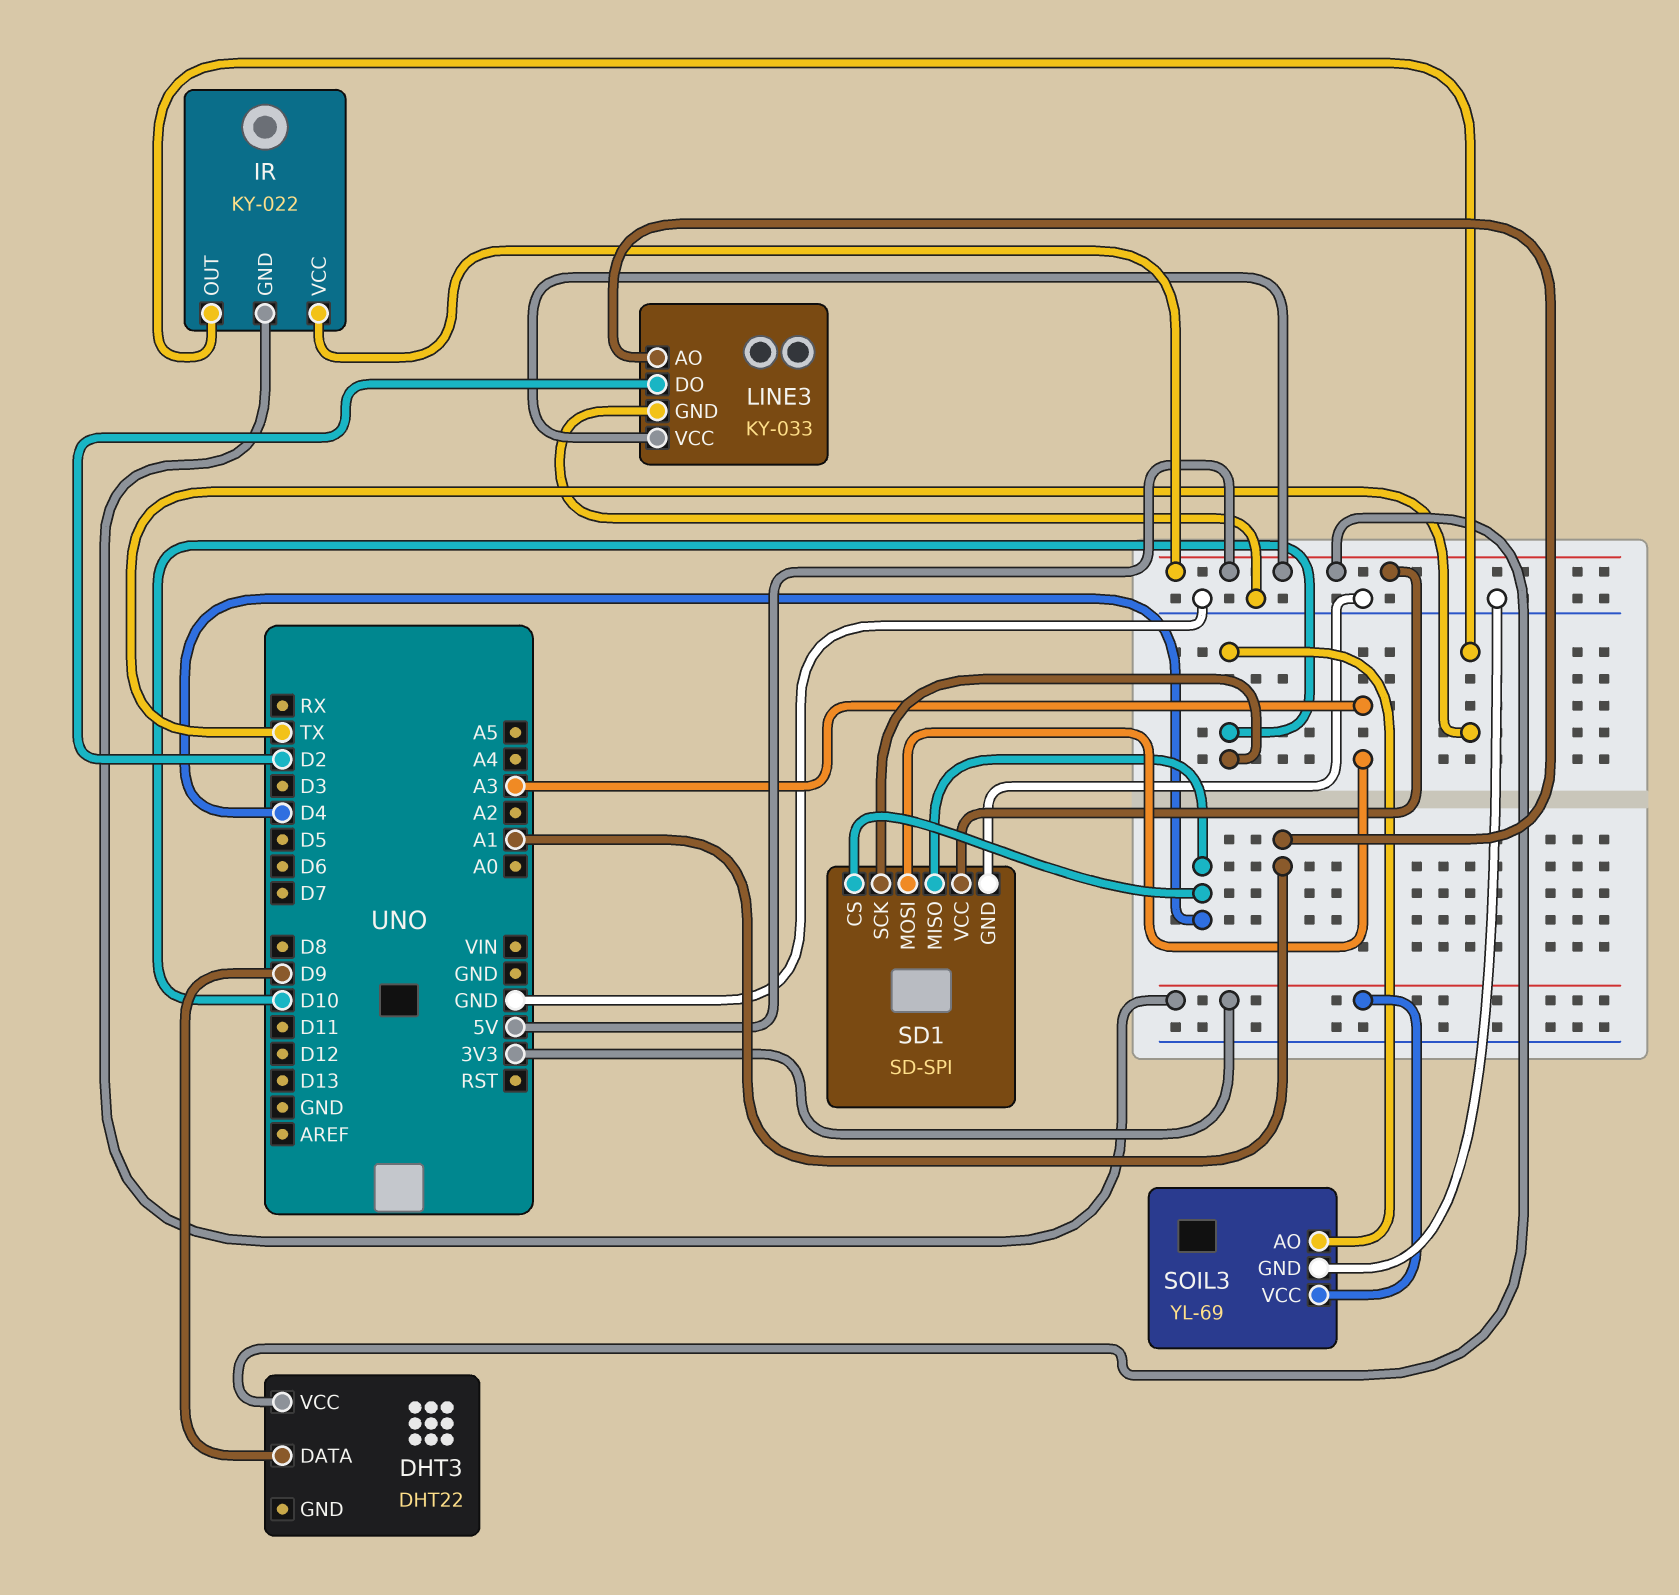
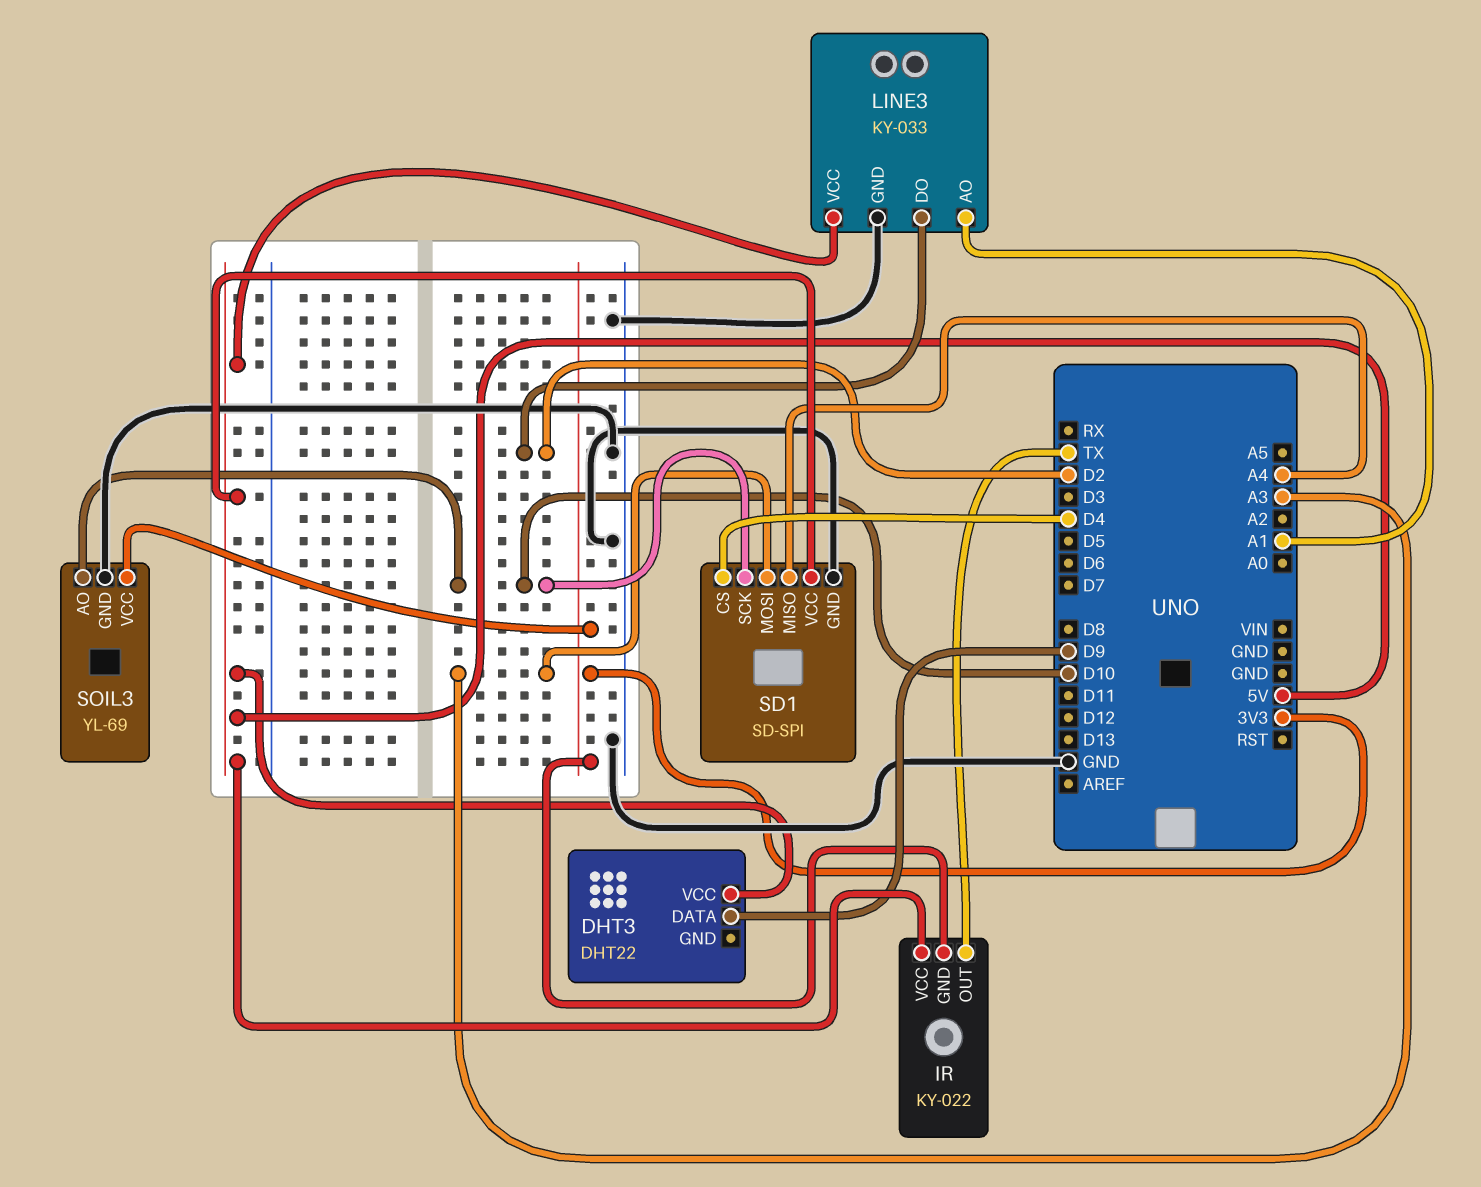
SD1 pin MISO: D4 -> A4

